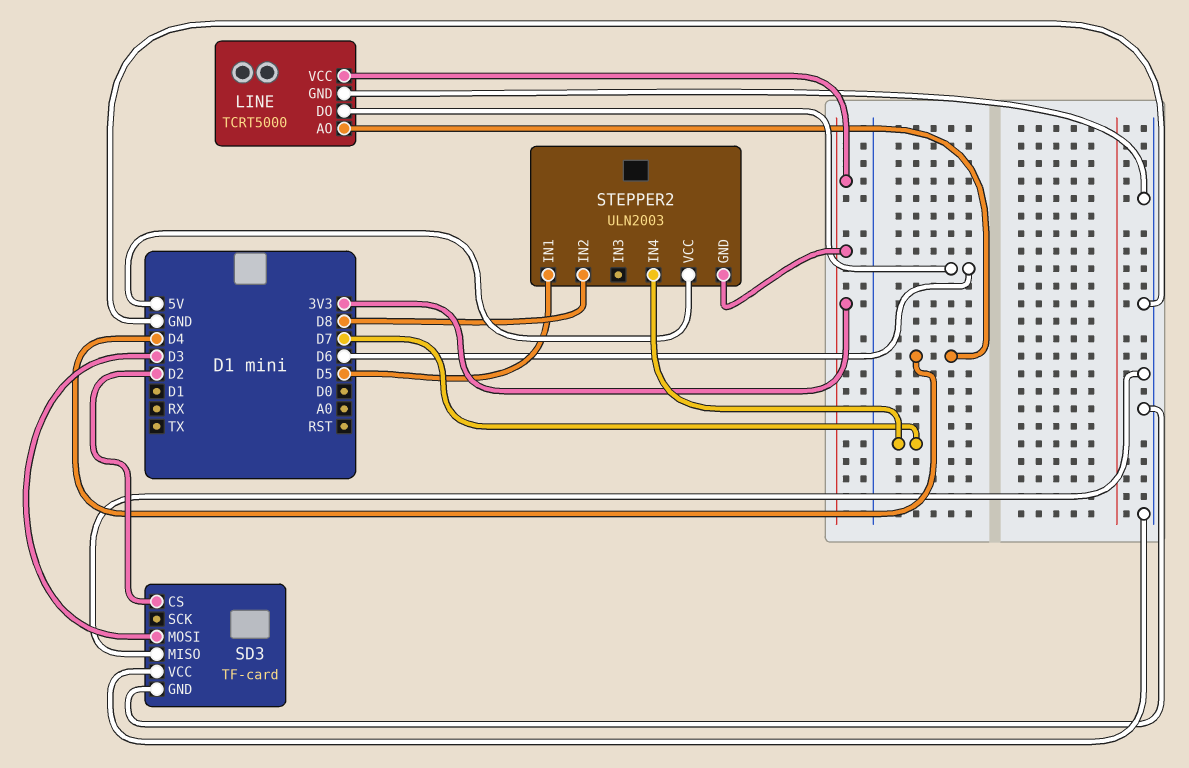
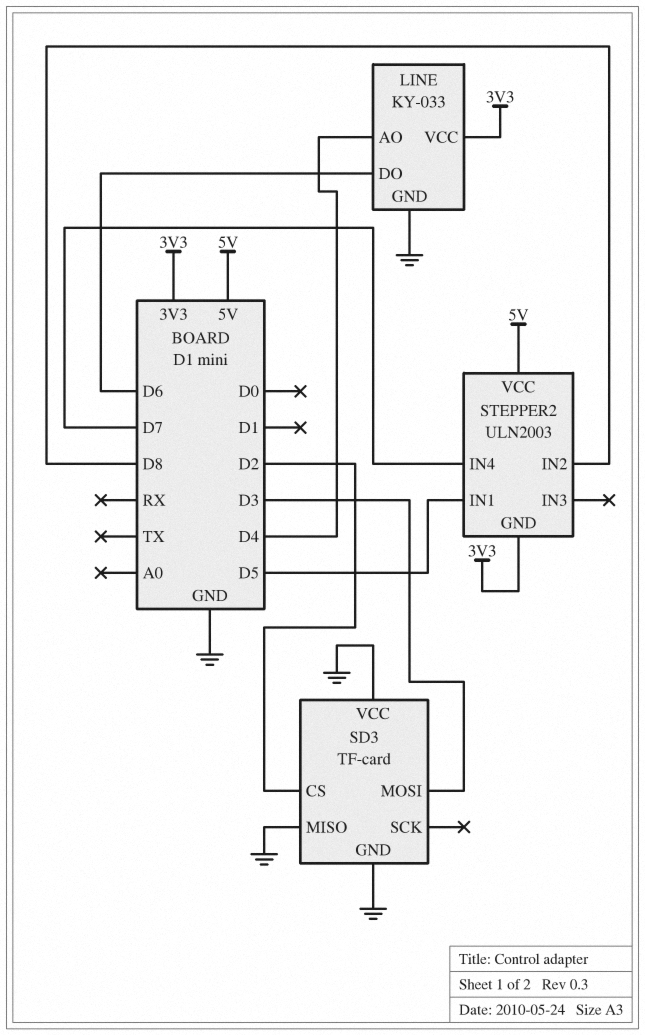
LINE: TCRT5000 -> KY-033

